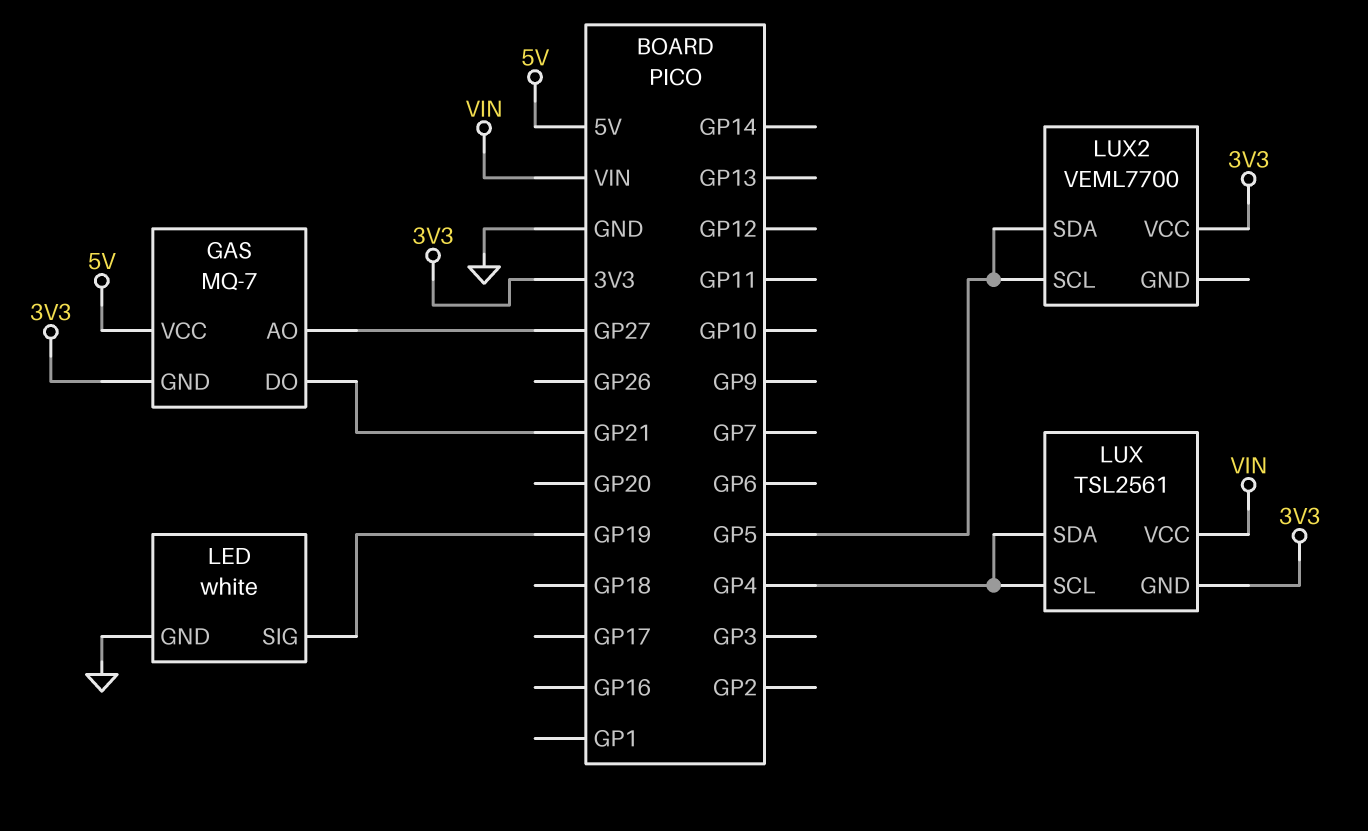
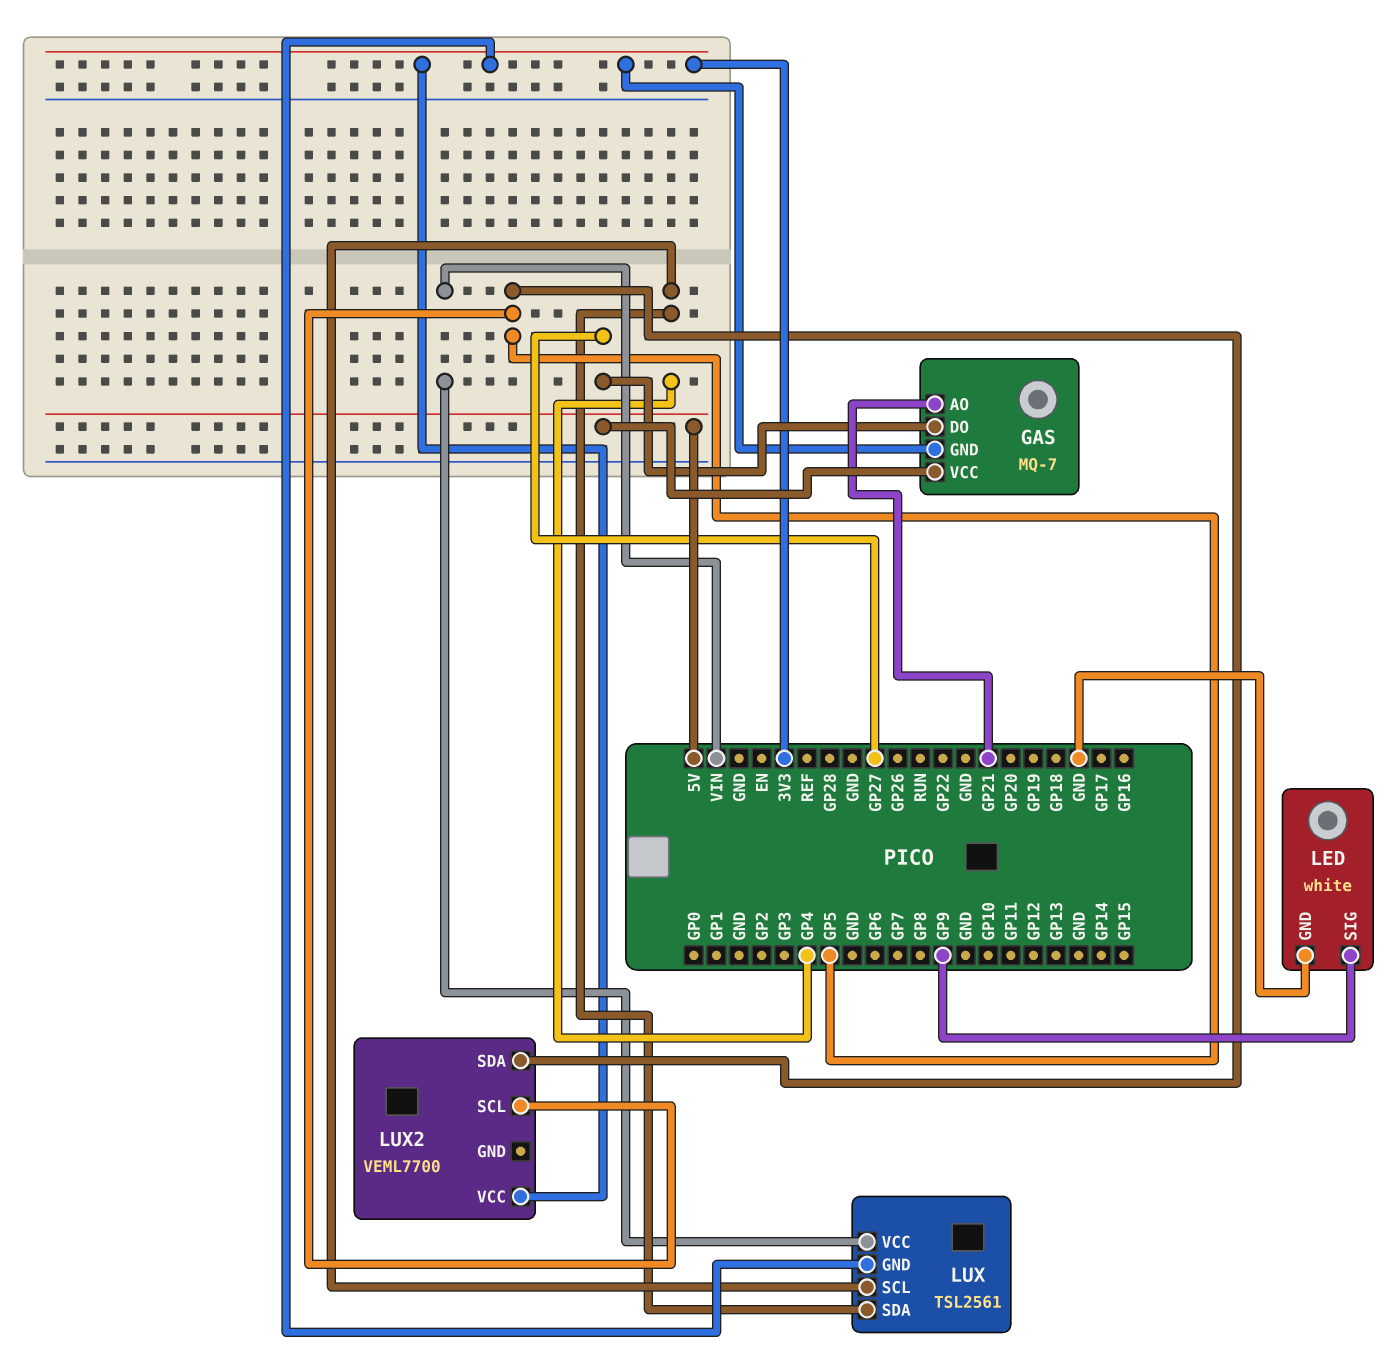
GAS pin AO: GP27 -> GP21
GAS pin DO: GP21 -> GP27
LED pin SIG: GP19 -> GP9

